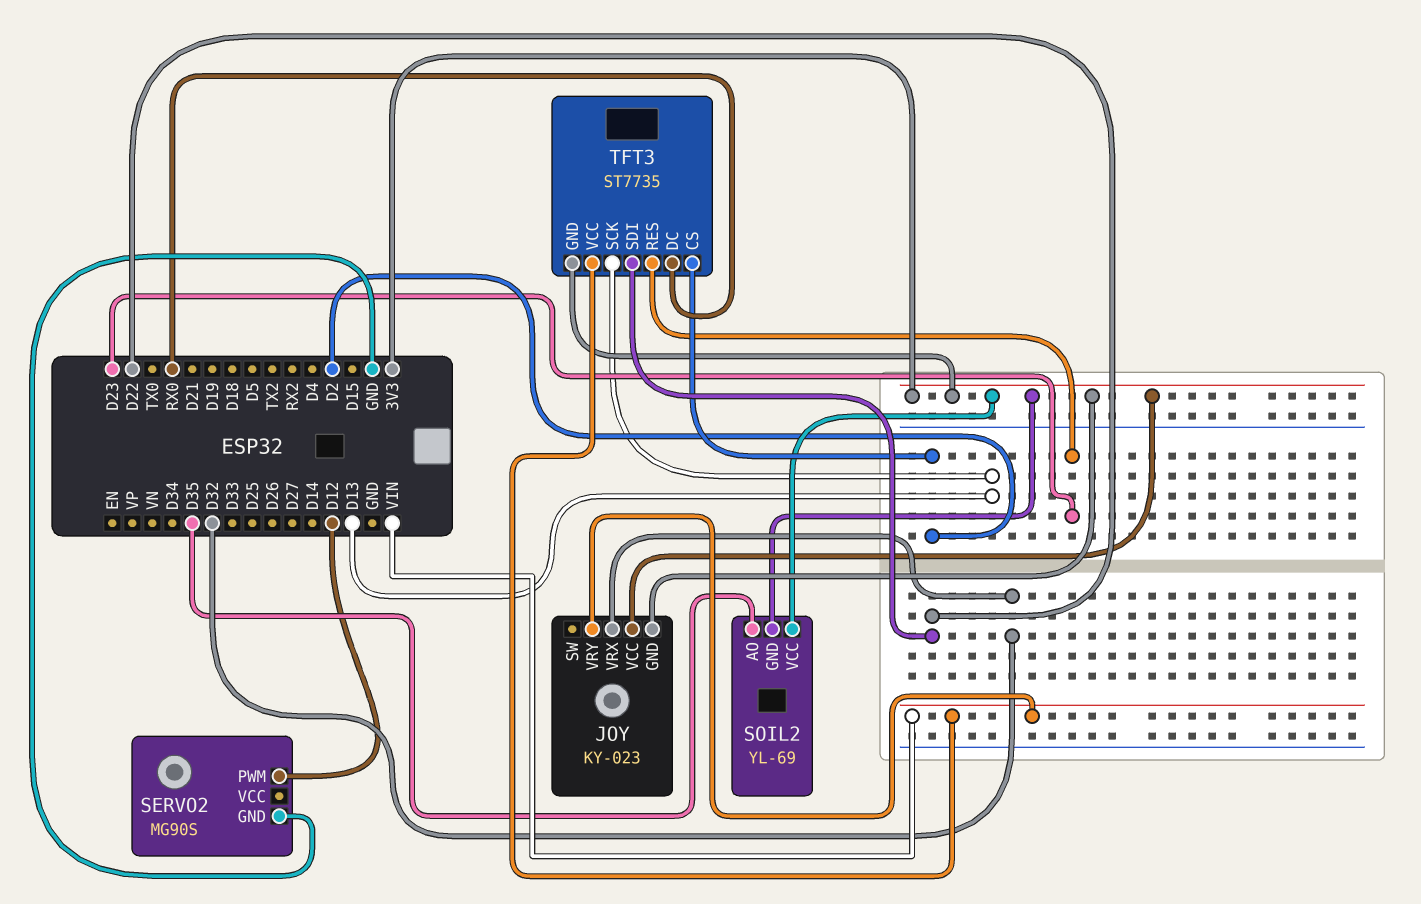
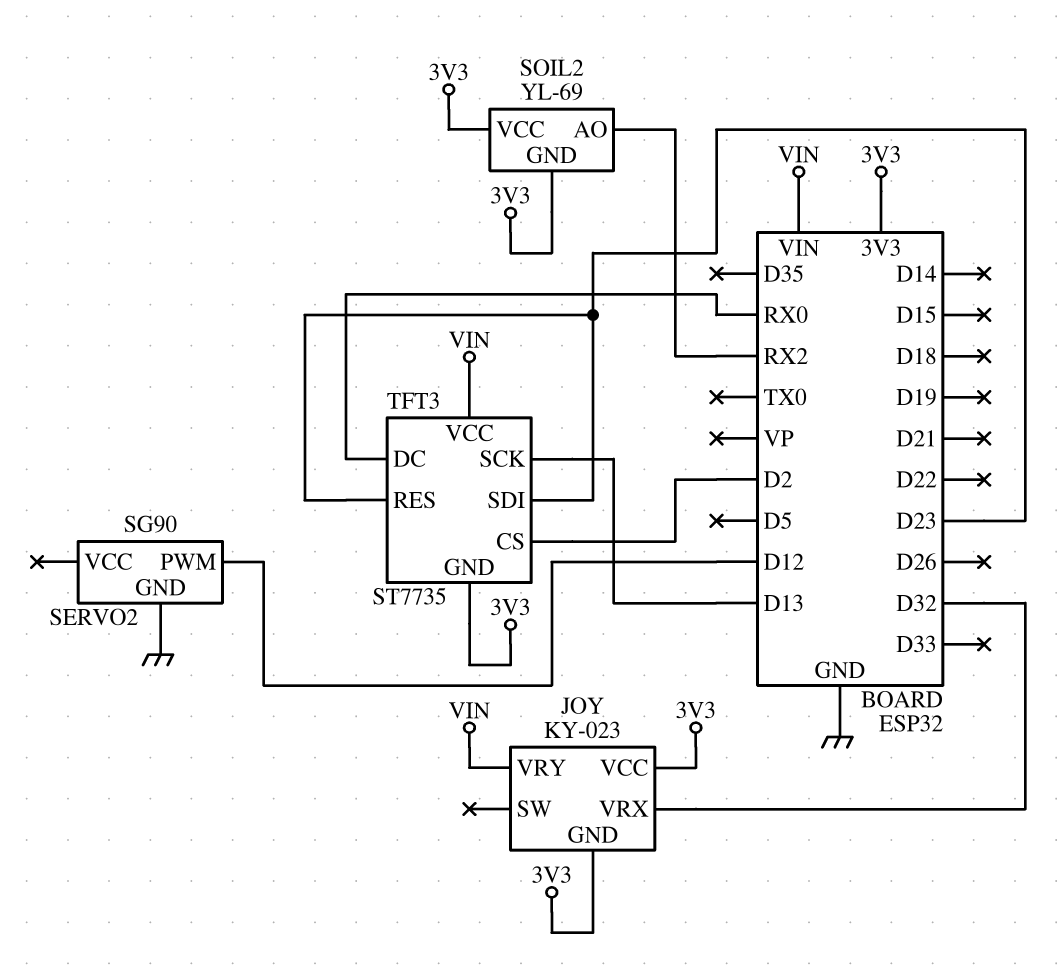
SERVO2: MG90S -> SG90
SOIL2 pin AO: D35 -> RX2
TFT3 pin SDI: D22 -> D23

